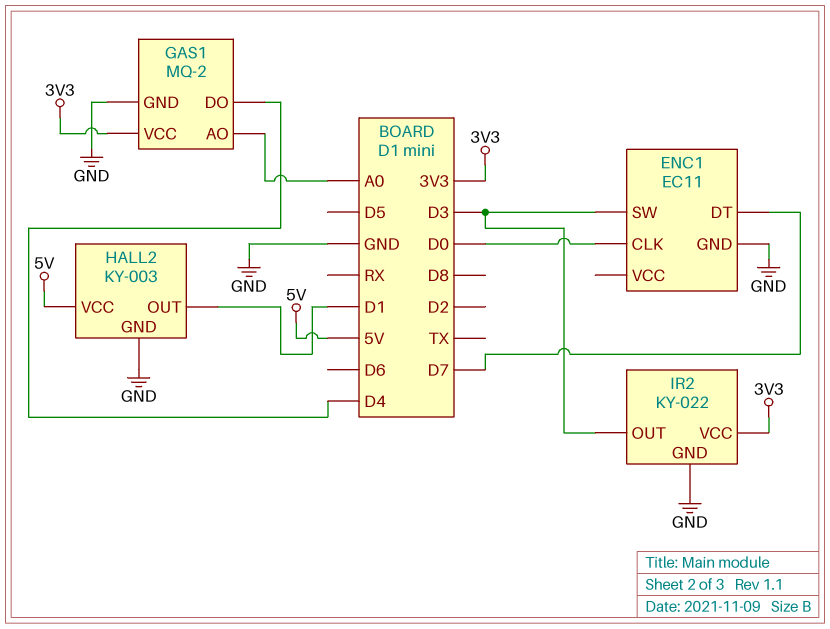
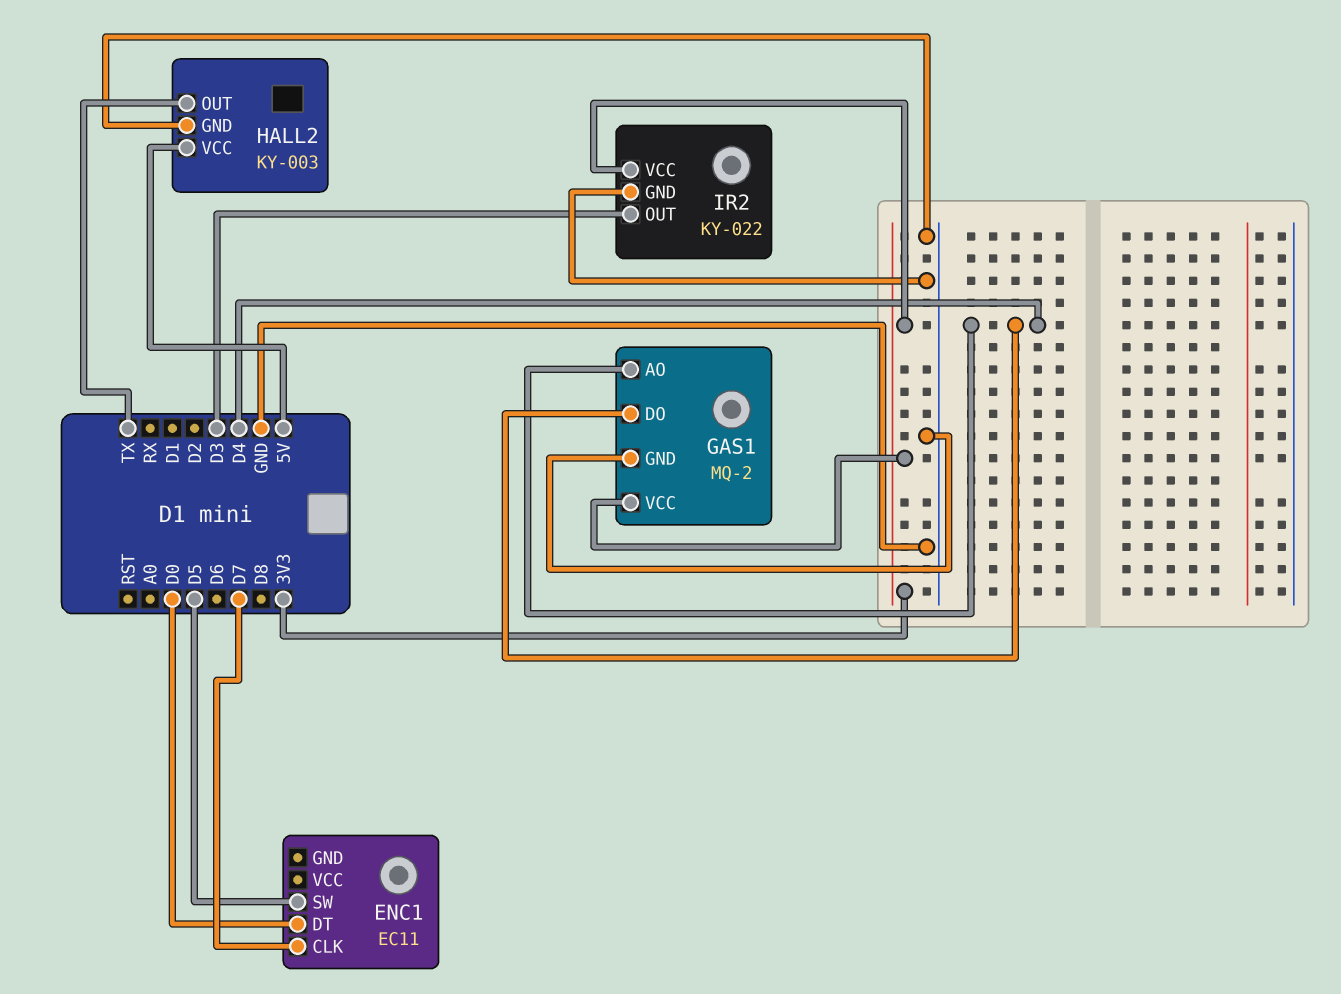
ENC1 pin CLK: D0 -> D7
ENC1 pin DT: D7 -> D0
ENC1 pin GND: GND -> none
ENC1 pin SW: D3 -> D5
GAS1 pin AO: A0 -> D4
HALL2 pin OUT: D1 -> TX

